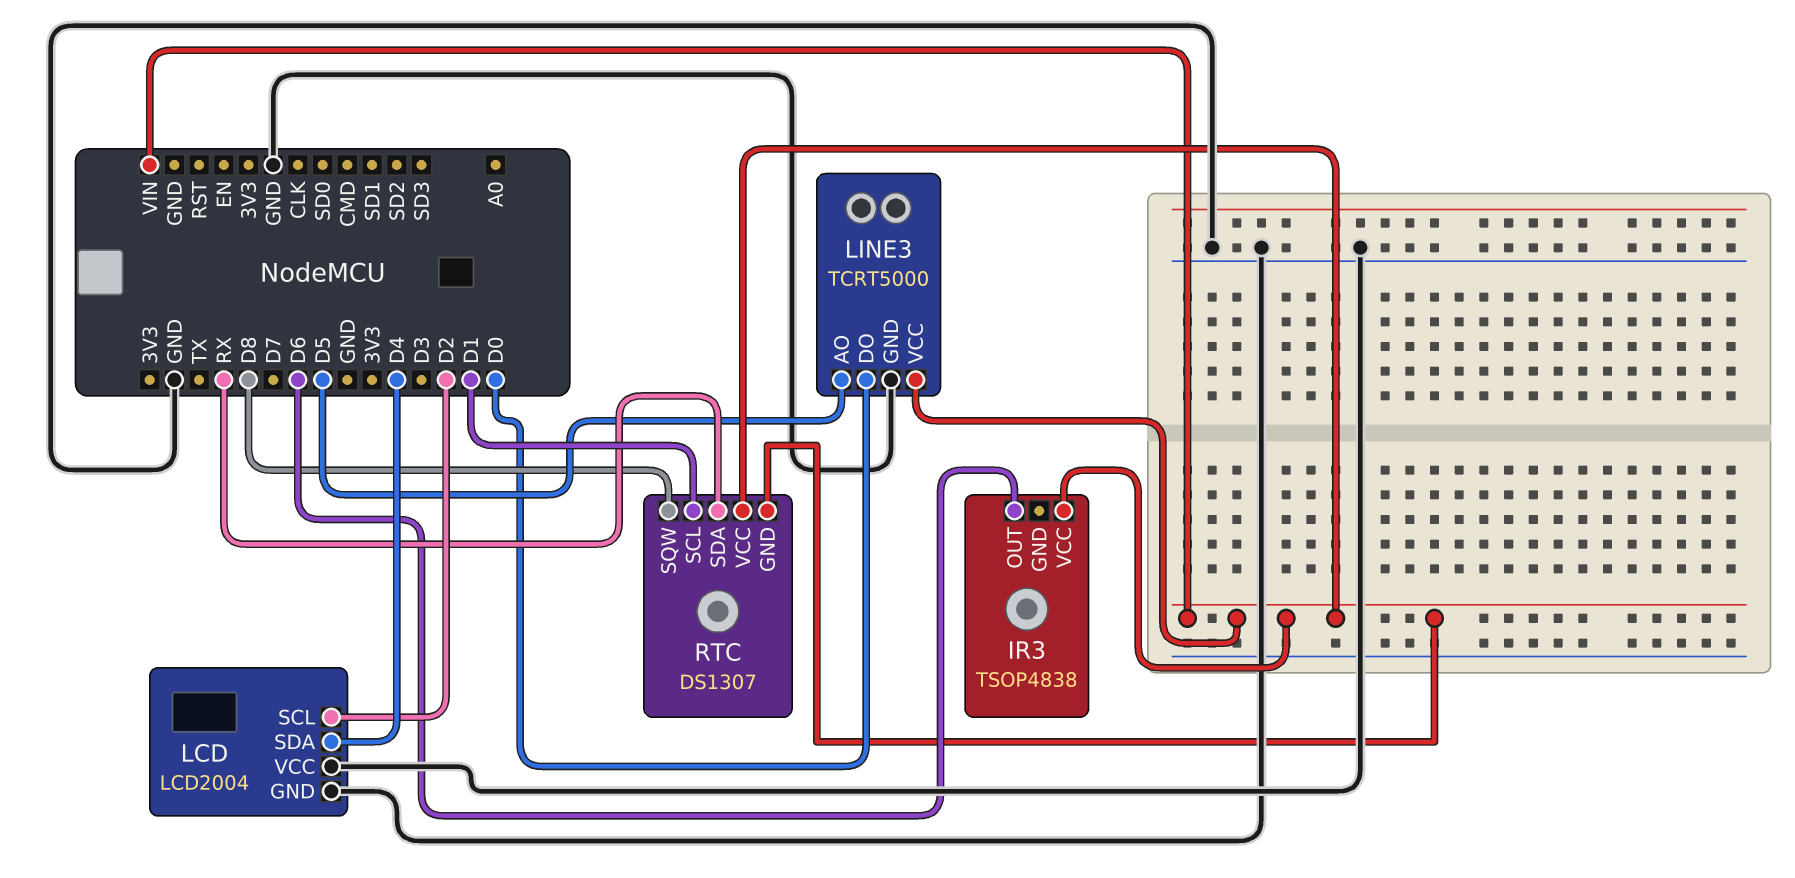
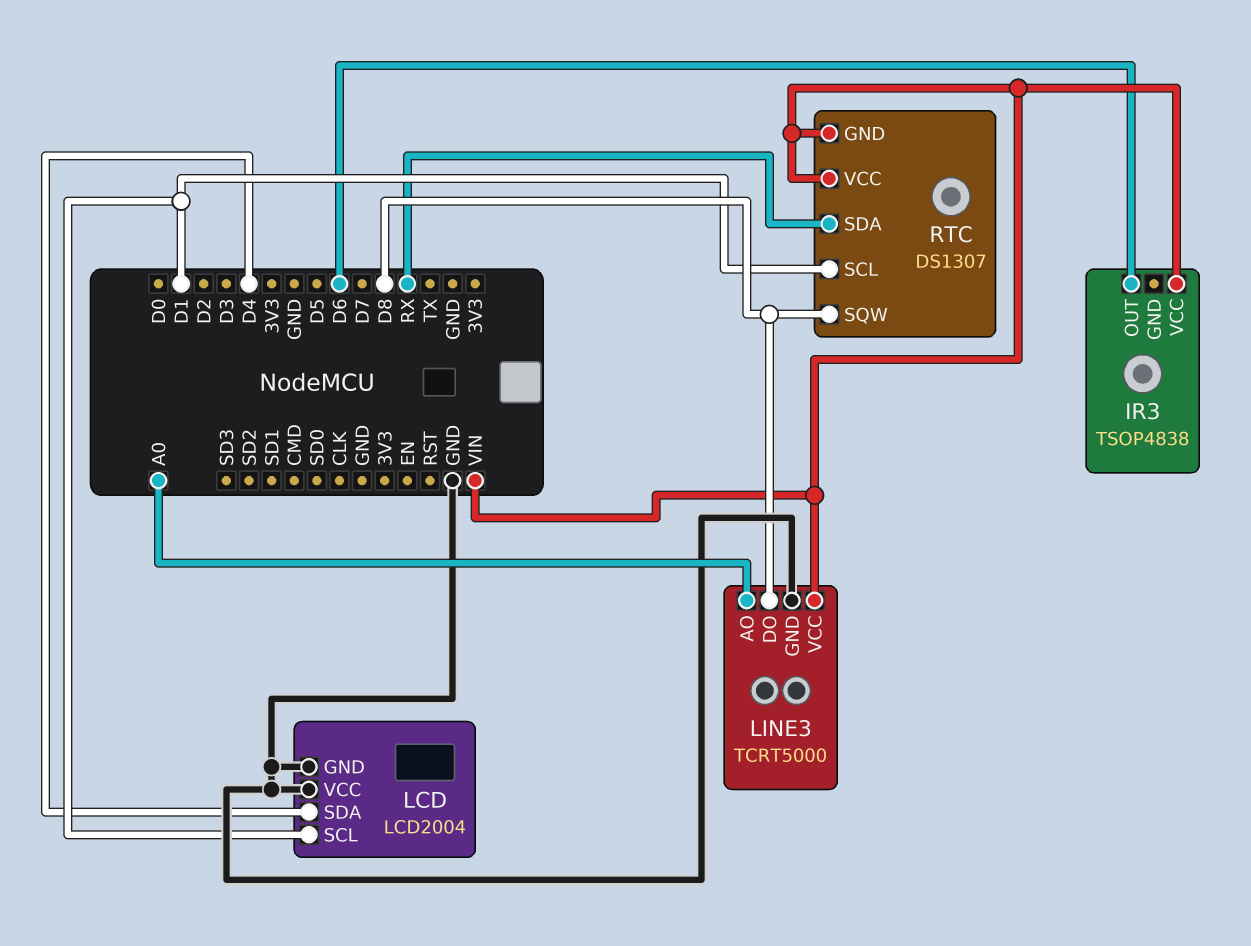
LCD pin SCL: D2 -> D1
LINE3 pin AO: D5 -> A0
LINE3 pin DO: D0 -> D8

